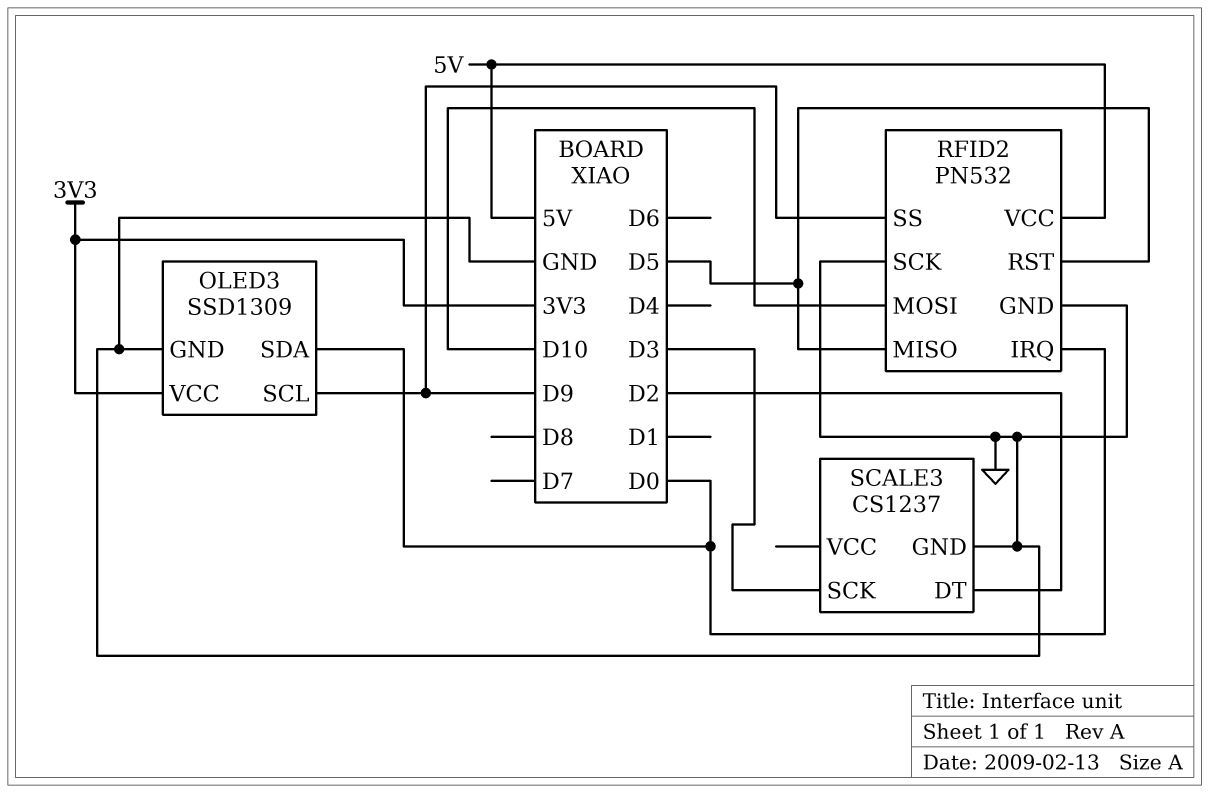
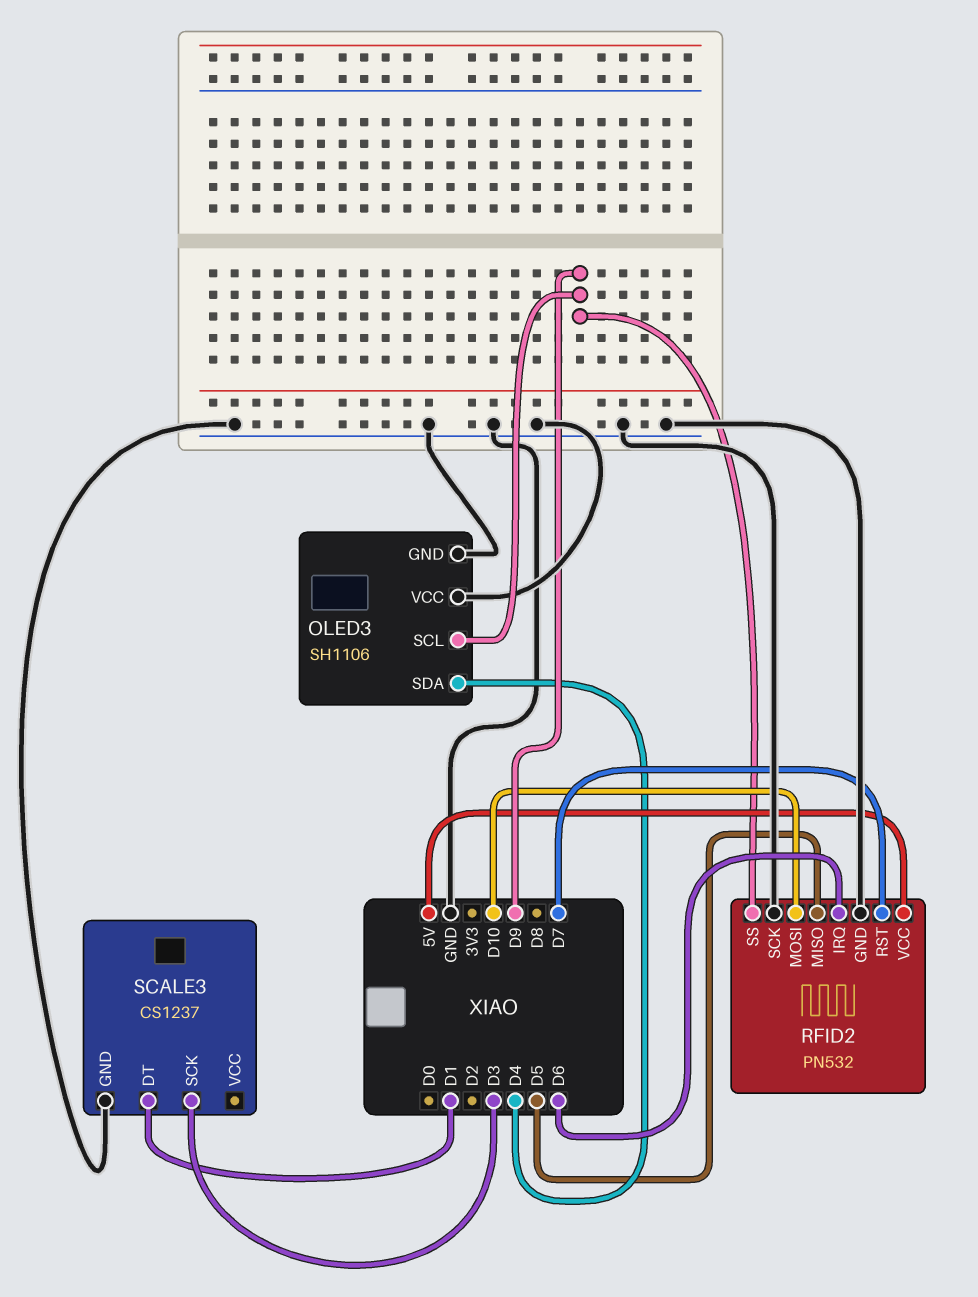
OLED3: SSD1309 -> SH1106
OLED3 pin SDA: D0 -> D4
OLED3 pin VCC: 3V3 -> GND
RFID2 pin IRQ: D0 -> D6
RFID2 pin RST: D5 -> D7
SCALE3 pin DT: D2 -> D1

